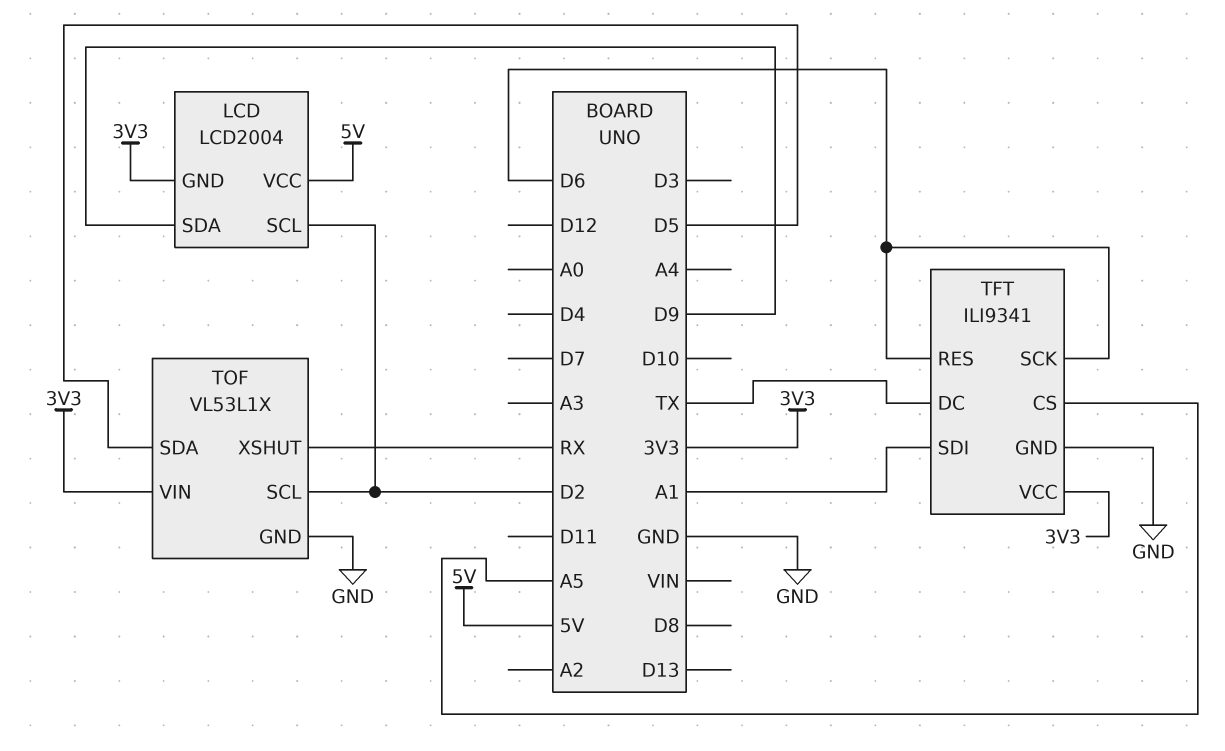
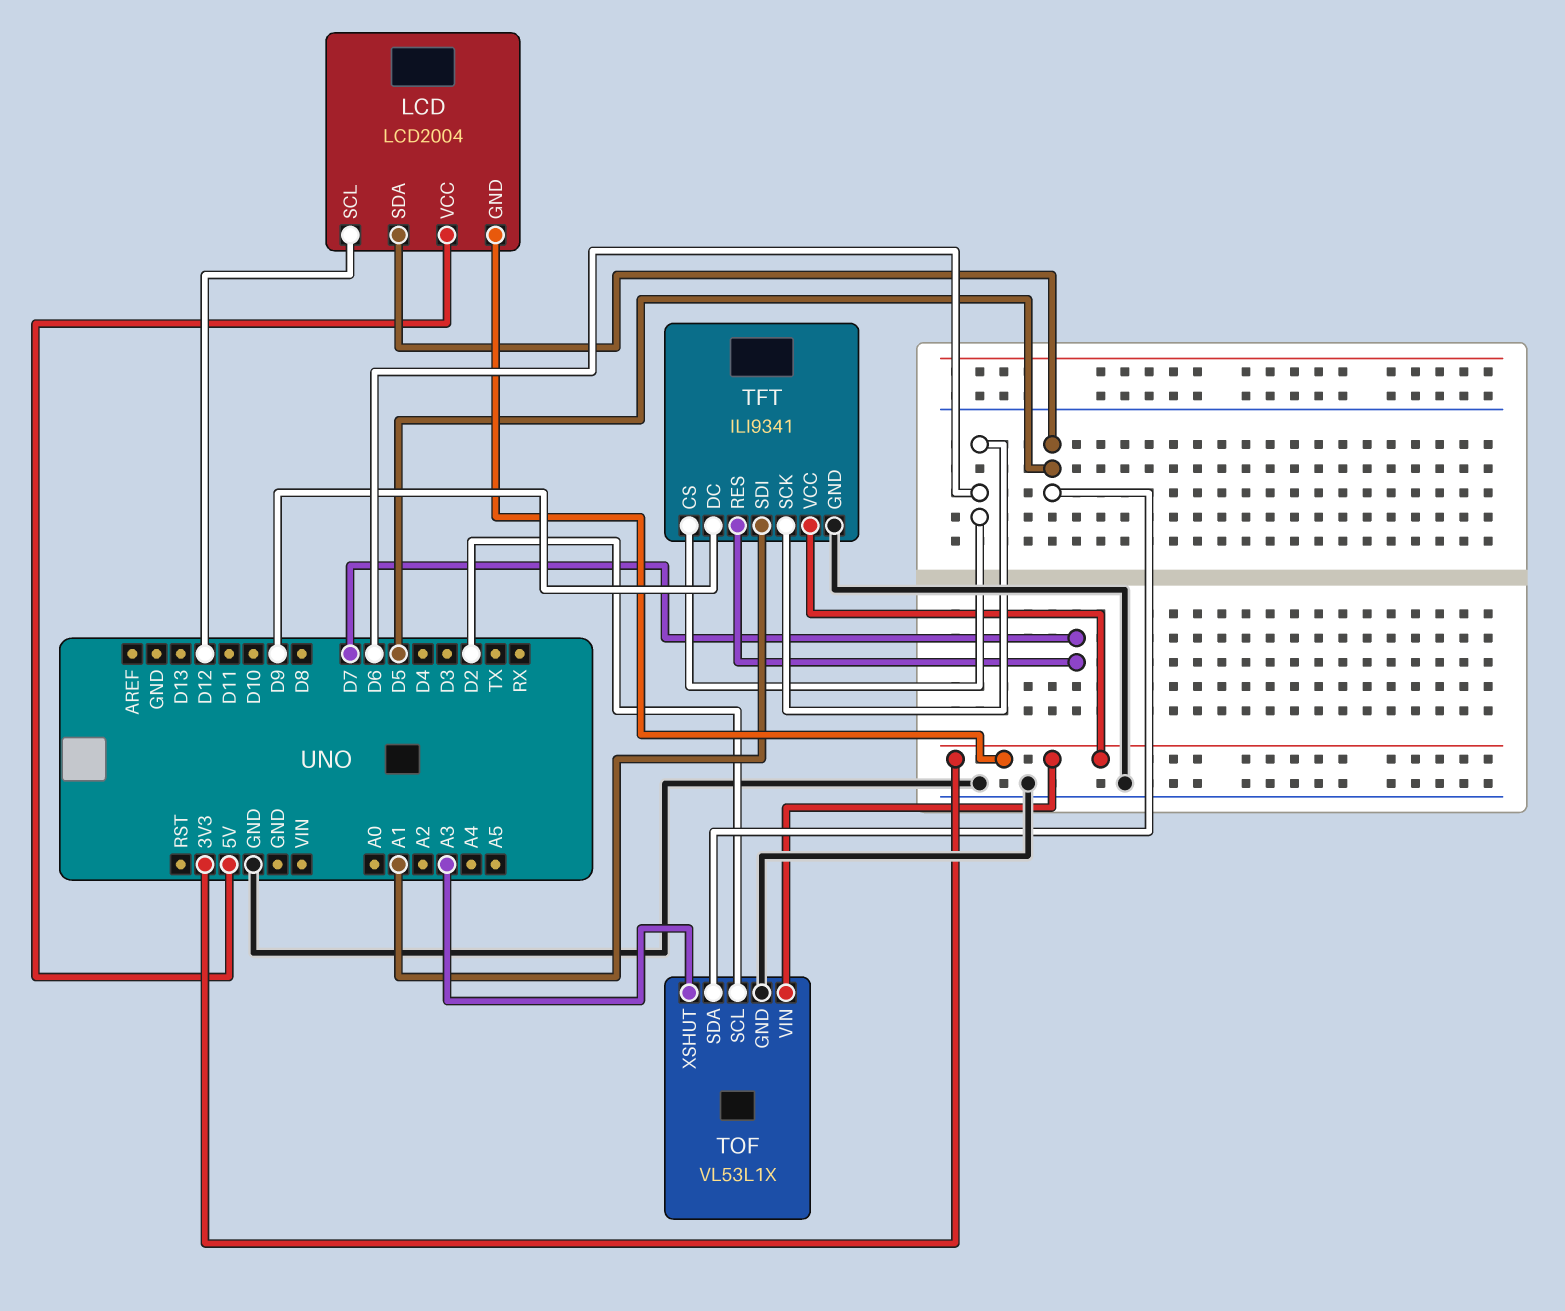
LCD pin SCL: D2 -> D12
LCD pin SDA: D9 -> D5
TFT pin CS: A5 -> D6
TFT pin DC: TX -> D9
TFT pin RES: D6 -> D7
TOF pin XSHUT: RX -> A3

